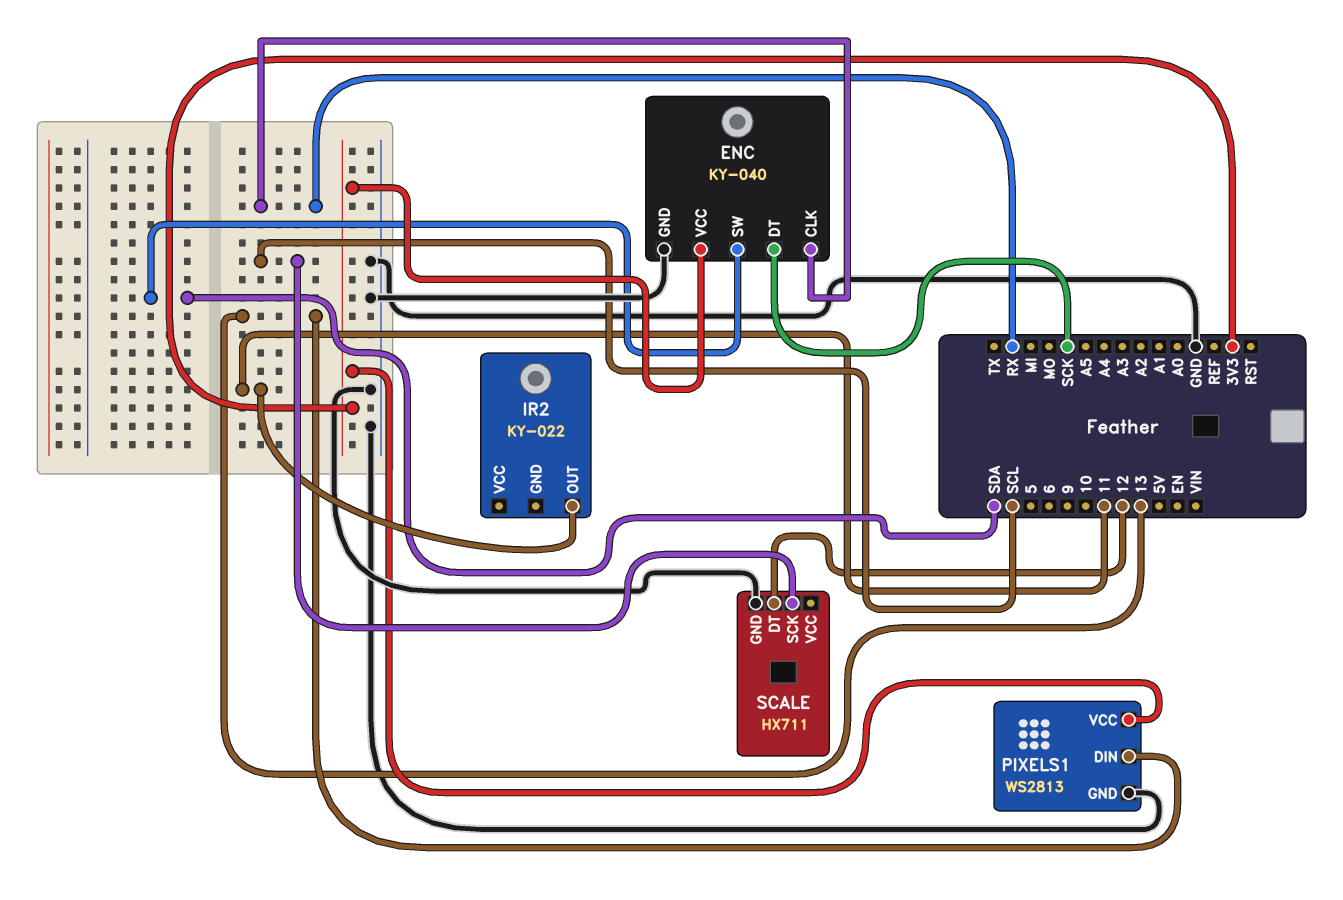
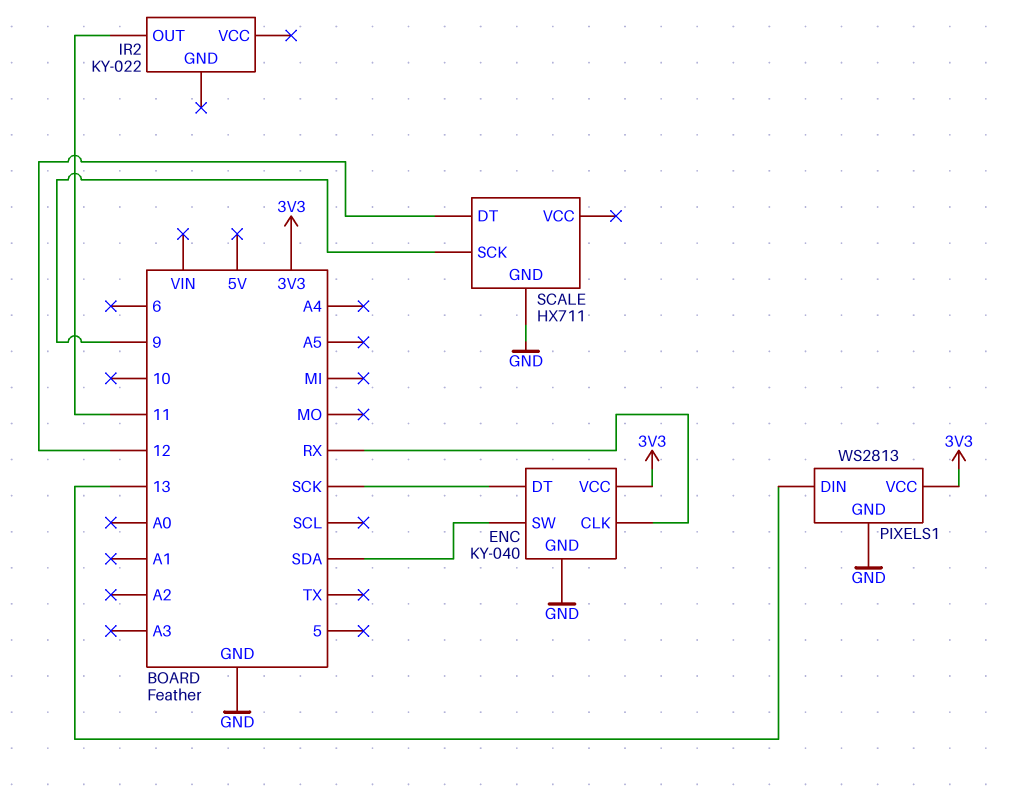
SCALE pin SCK: SCL -> 9

